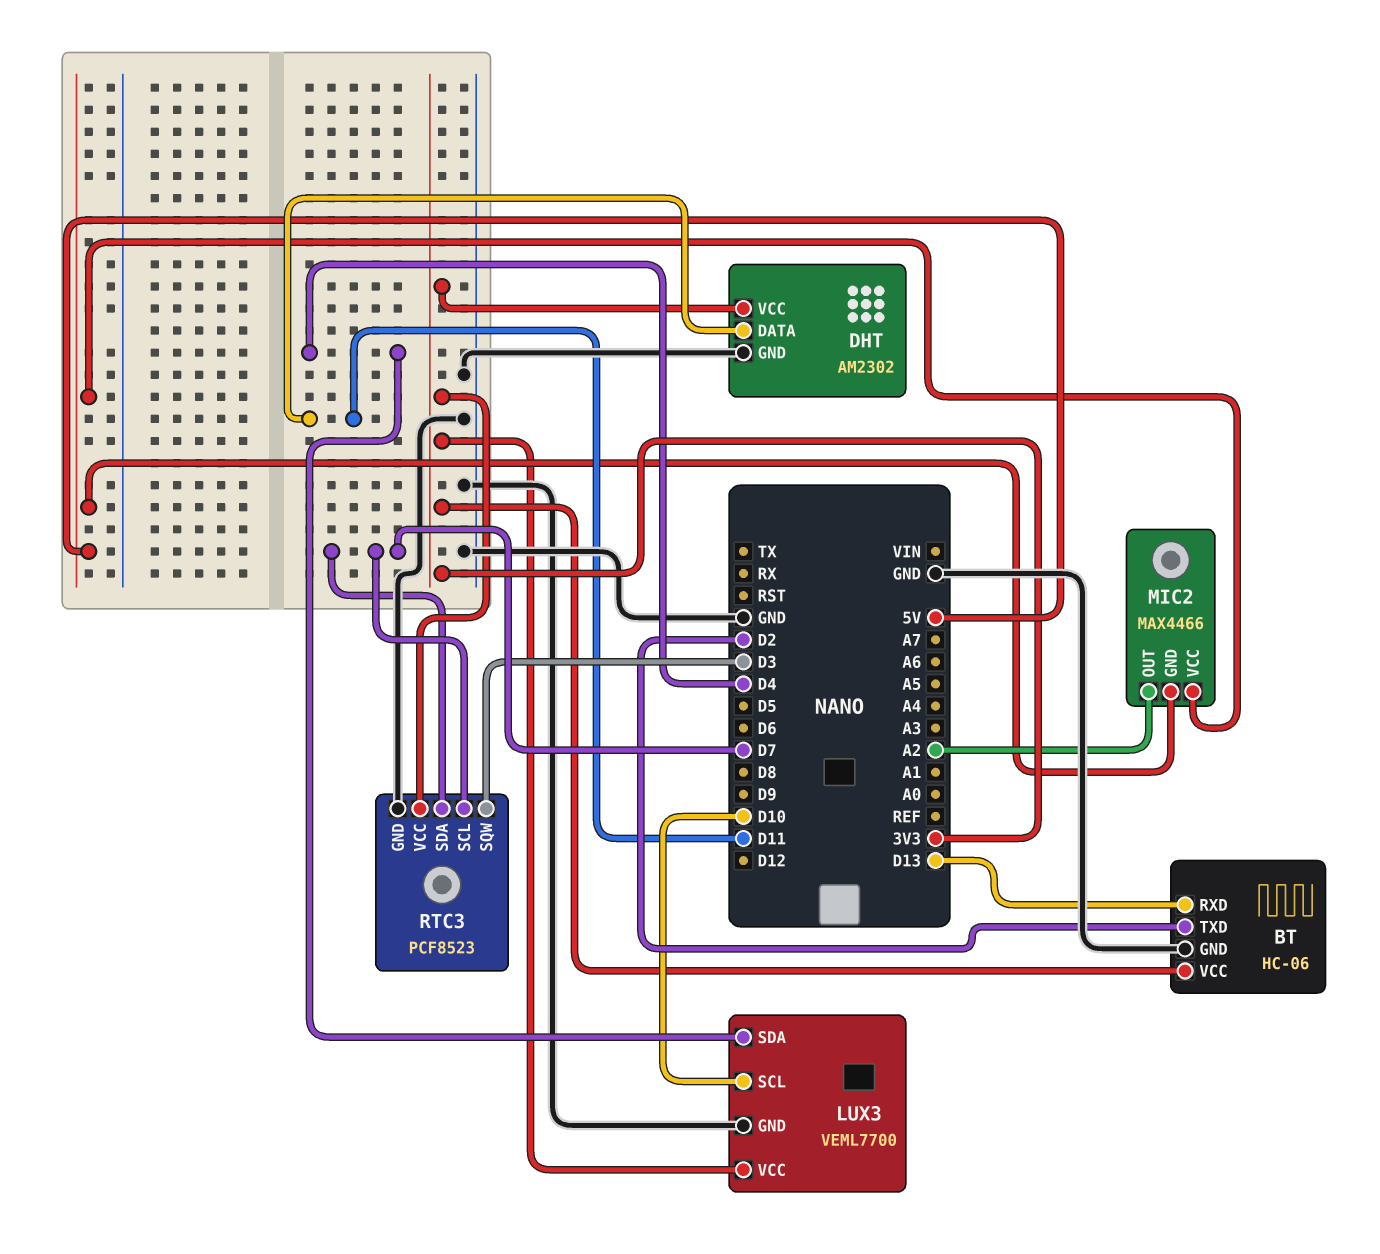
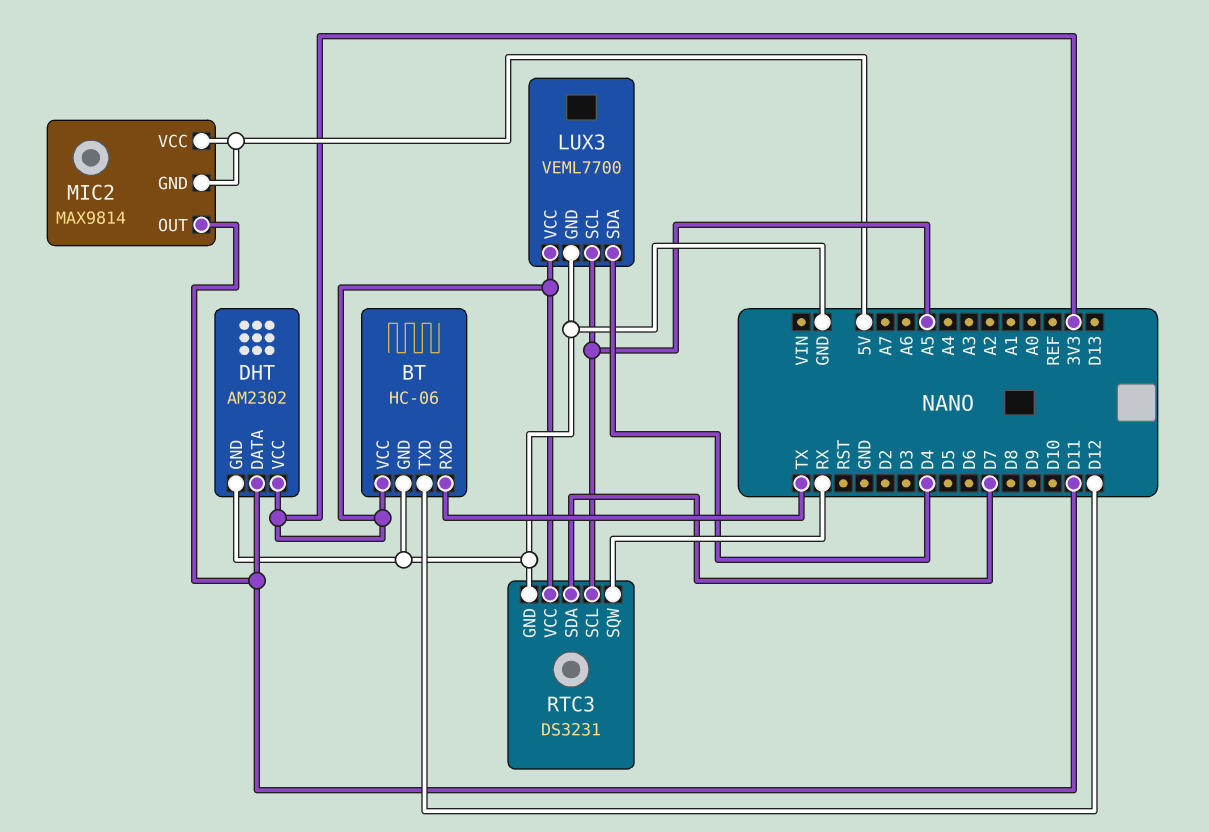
BT pin RXD: D13 -> TX
BT pin TXD: D2 -> D12
LUX3 pin SCL: D10 -> A5
MIC2: MAX4466 -> MAX9814
MIC2 pin OUT: A2 -> D11
RTC3: PCF8523 -> DS3231
RTC3 pin SCL: D7 -> A5
RTC3 pin SQW: D3 -> RX

